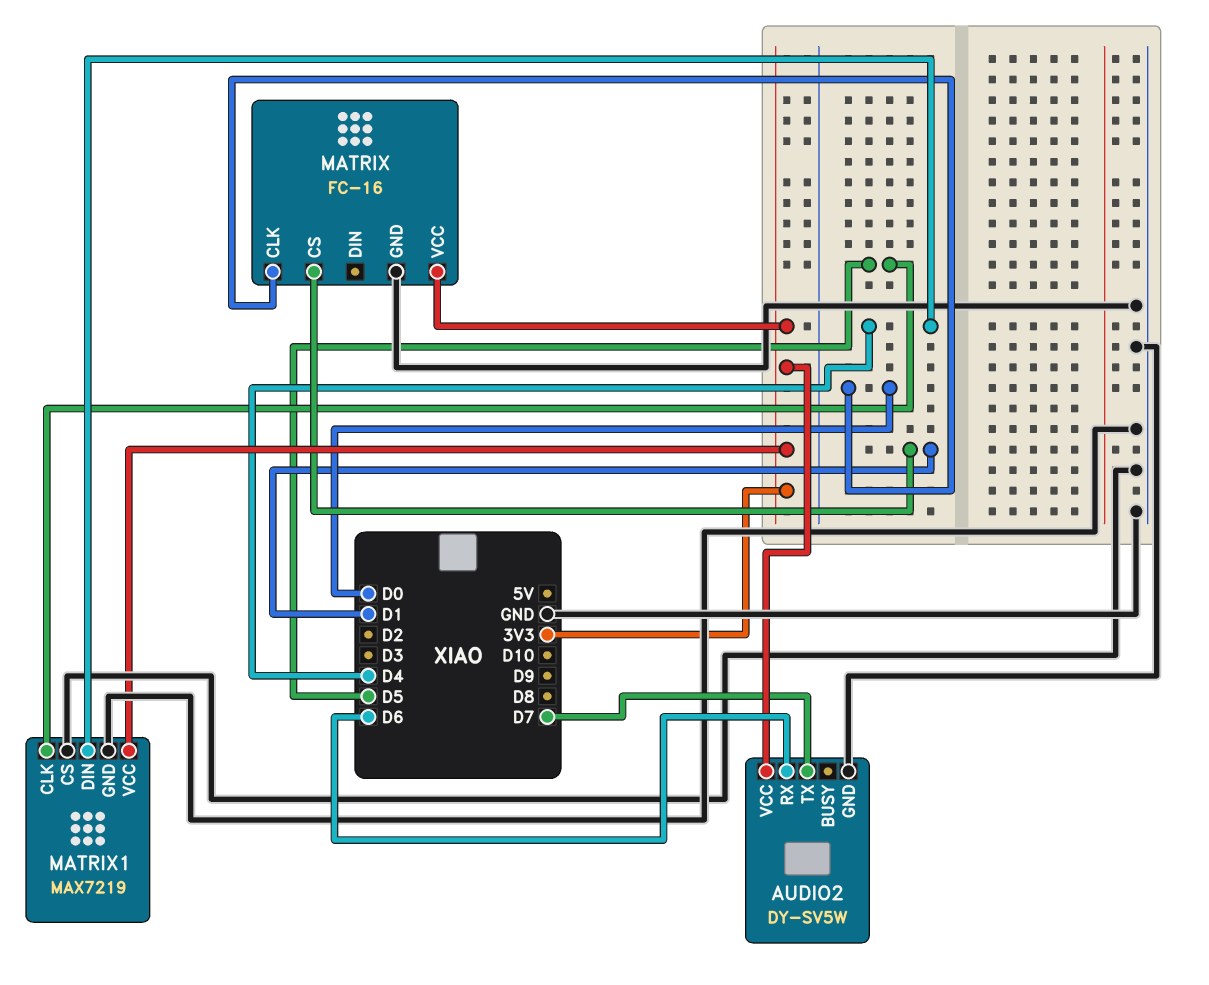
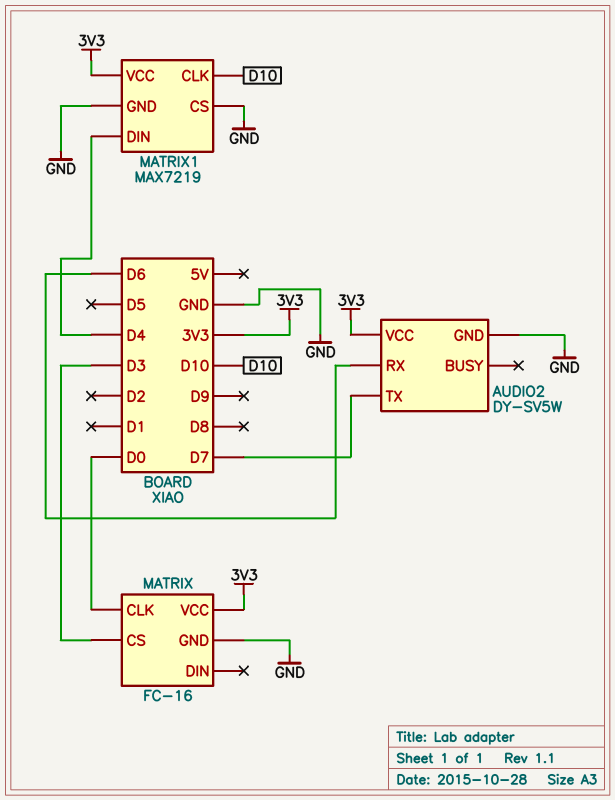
MATRIX pin CS: D1 -> D3
MATRIX1 pin CLK: D5 -> D10

